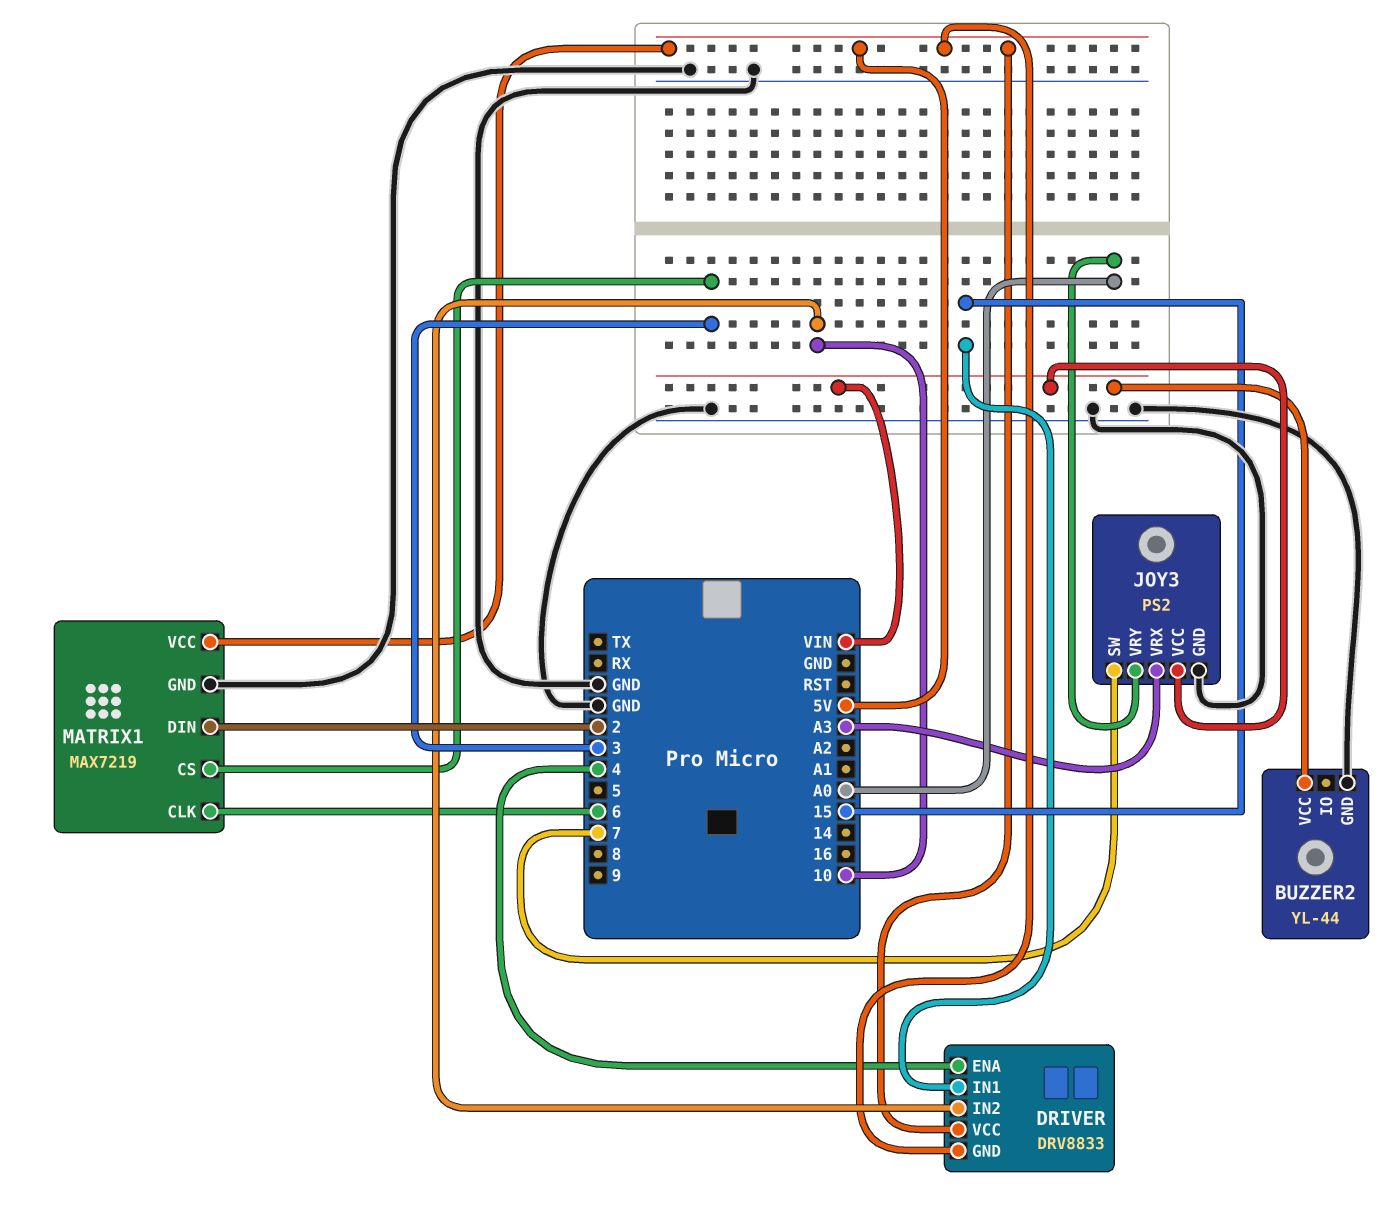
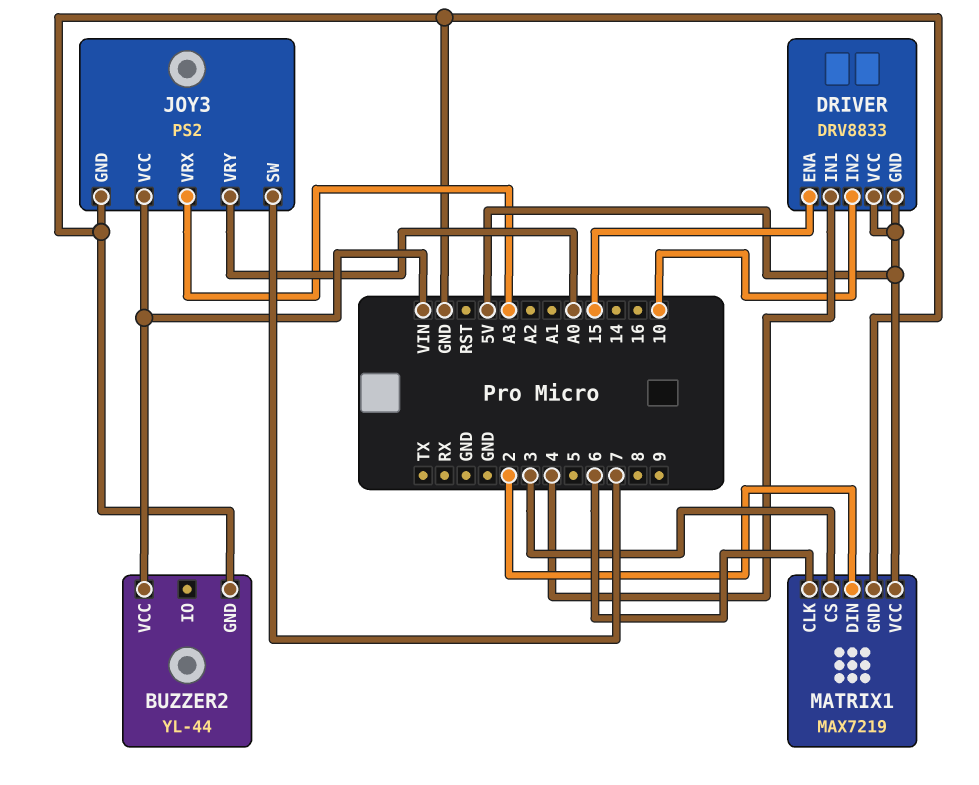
DRIVER pin ENA: 4 -> 15
DRIVER pin IN1: 15 -> 4

